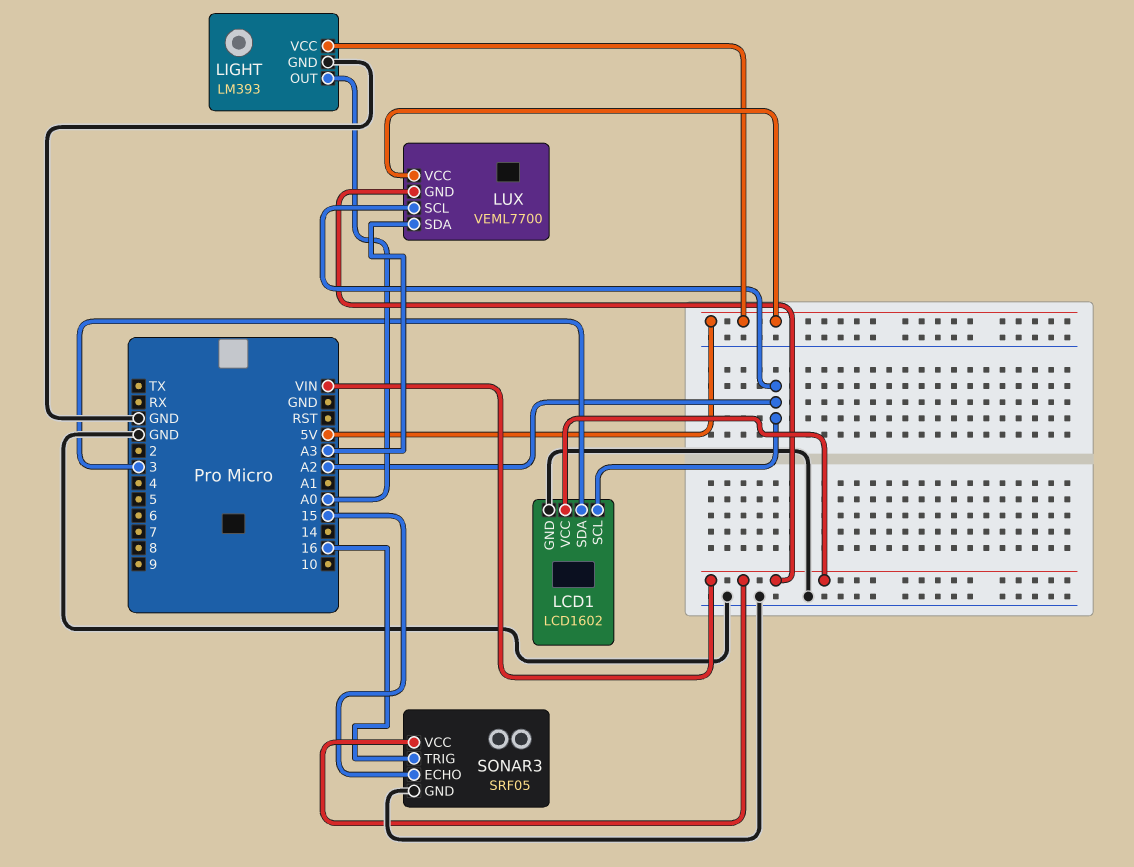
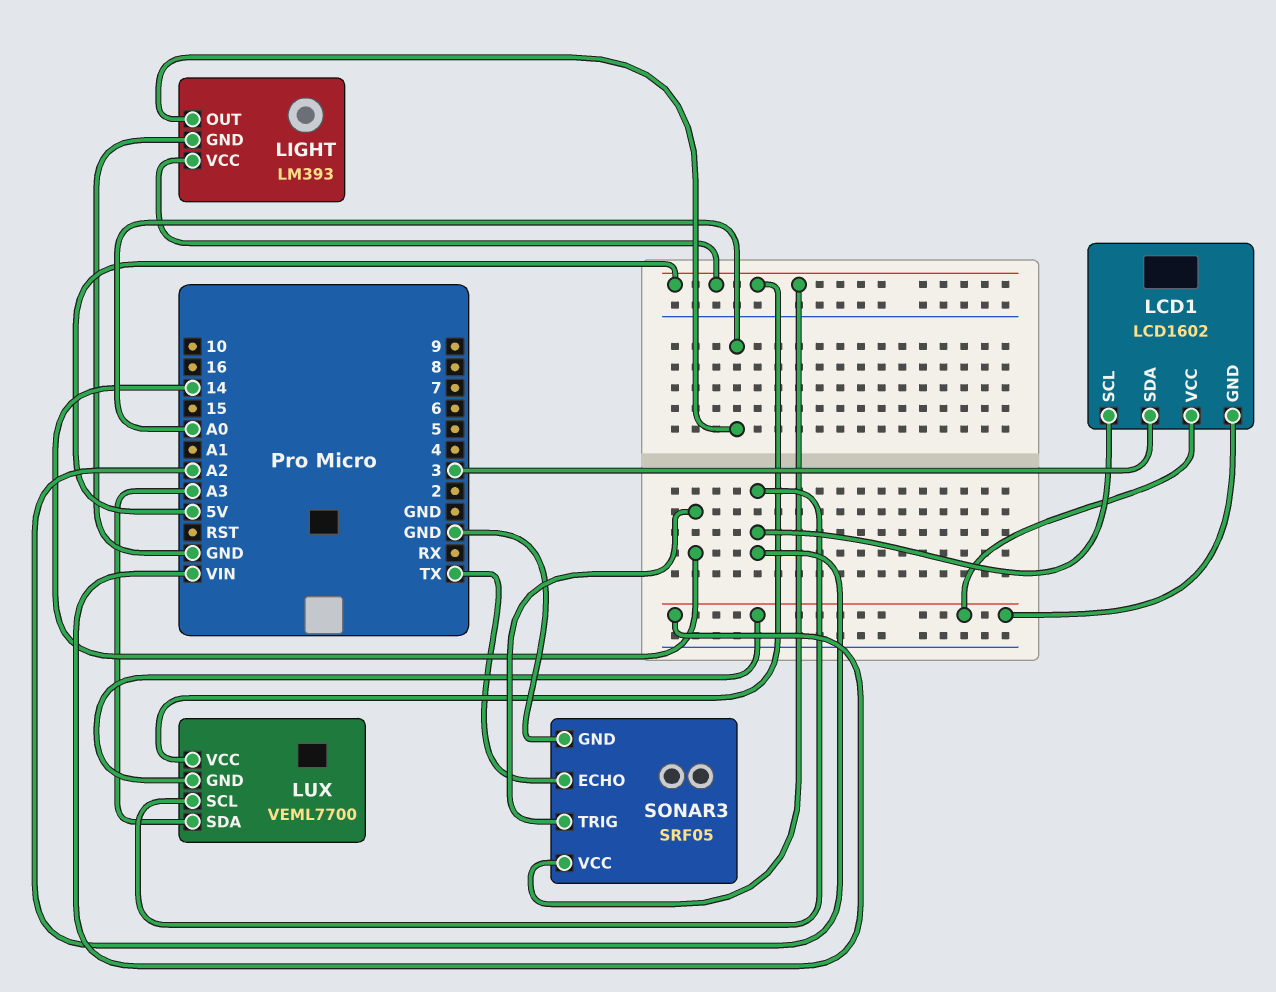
LCD1 pin GND: GND -> VIN
SONAR3 pin ECHO: 15 -> TX
SONAR3 pin TRIG: 16 -> 14
SONAR3 pin VCC: VIN -> 5V

